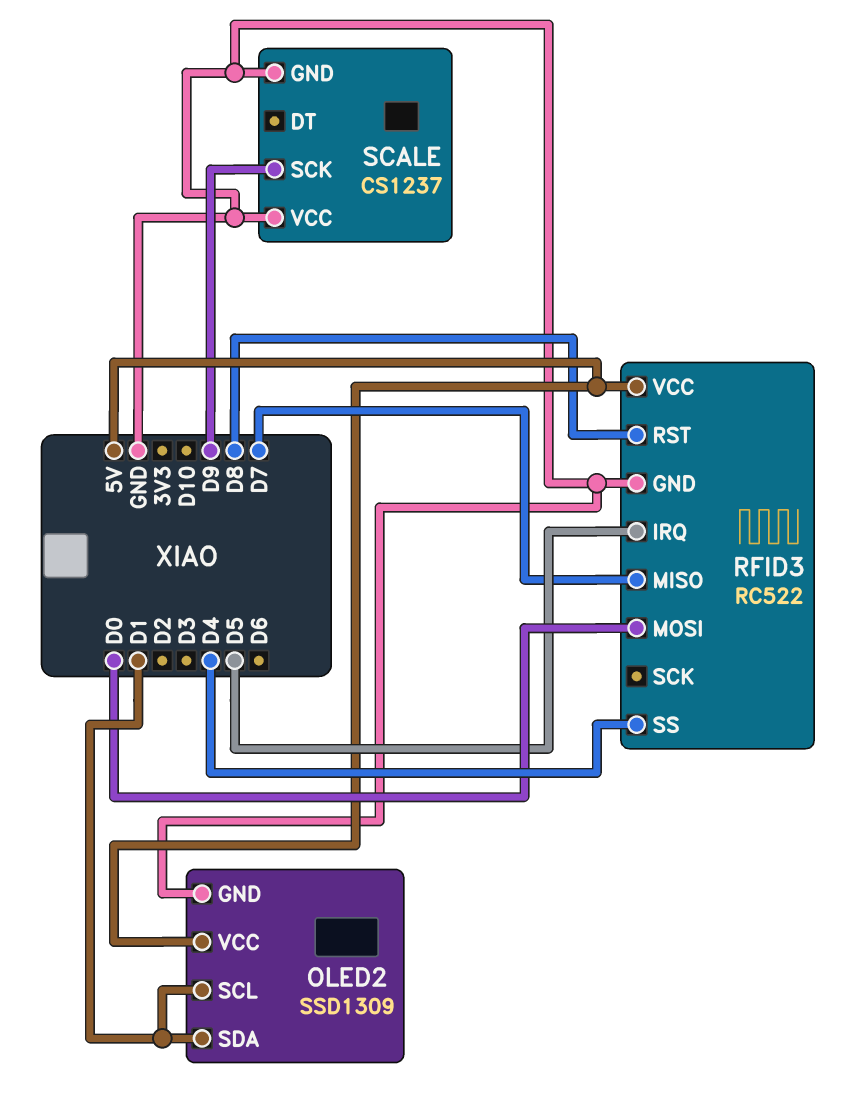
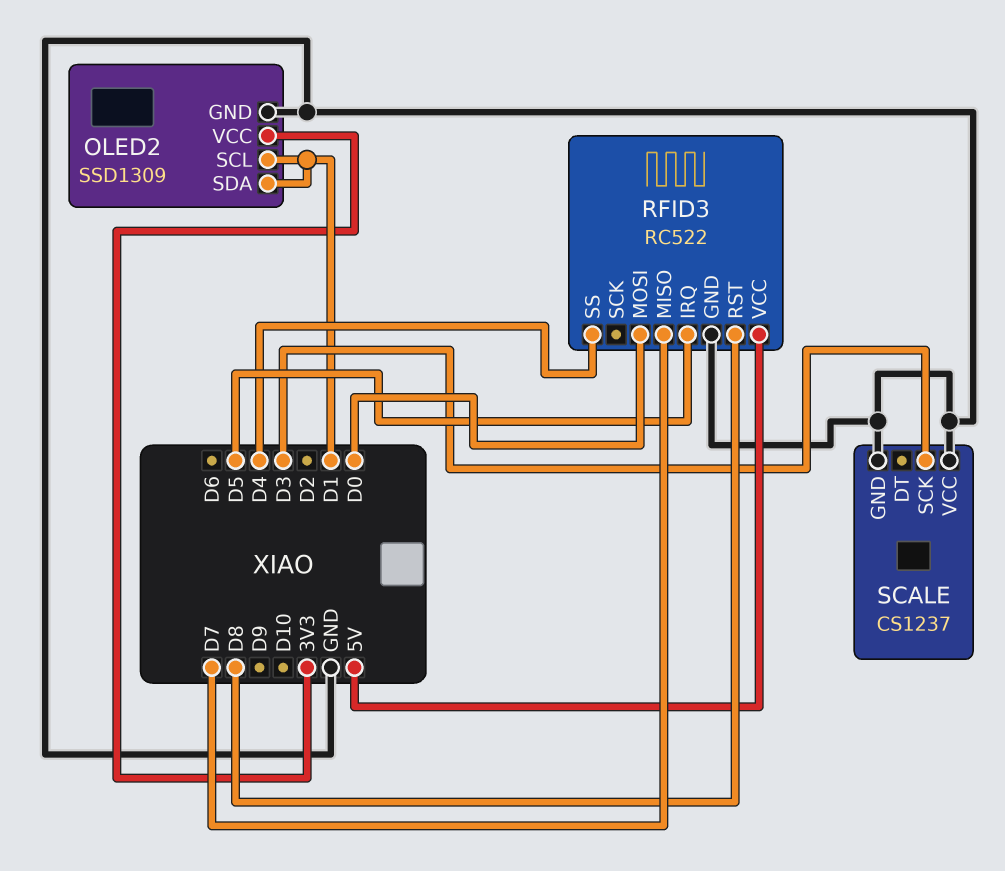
OLED2 pin VCC: 5V -> 3V3
SCALE pin SCK: D9 -> D3

